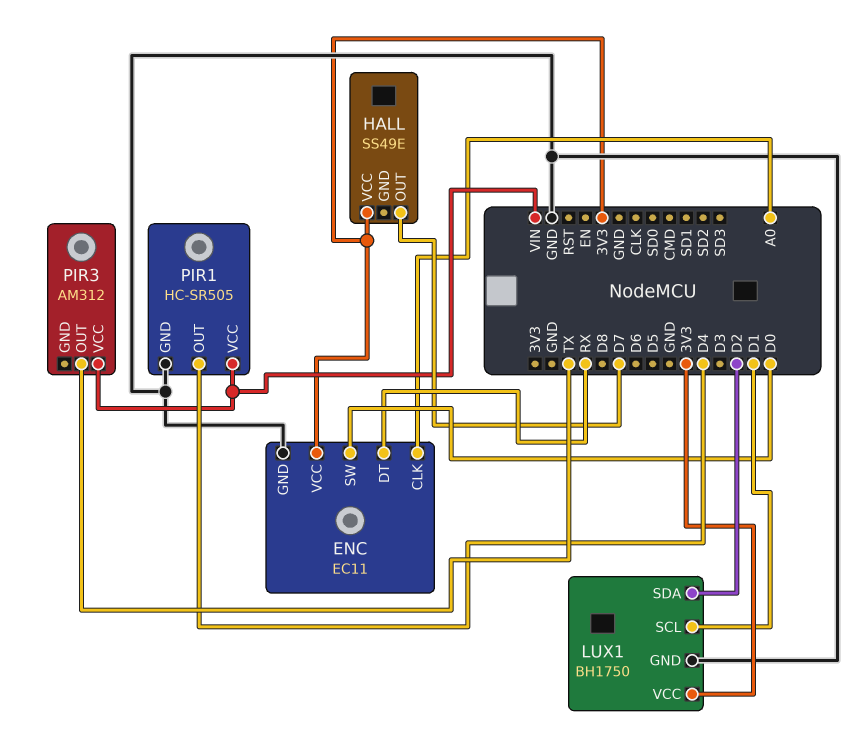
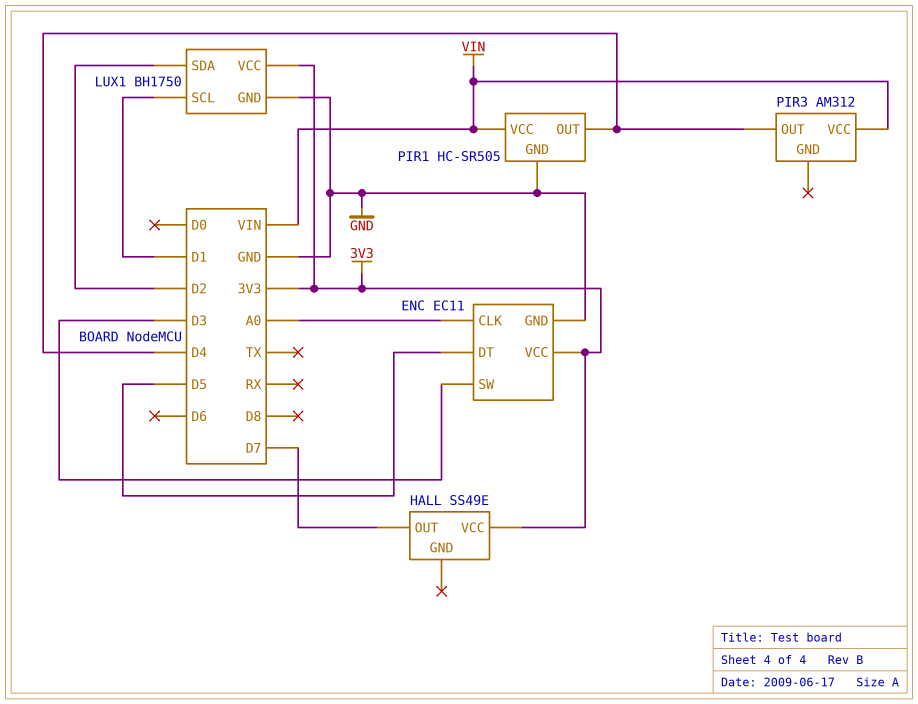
ENC pin DT: RX -> D5
ENC pin SW: D0 -> D3
PIR3 pin OUT: TX -> D4

